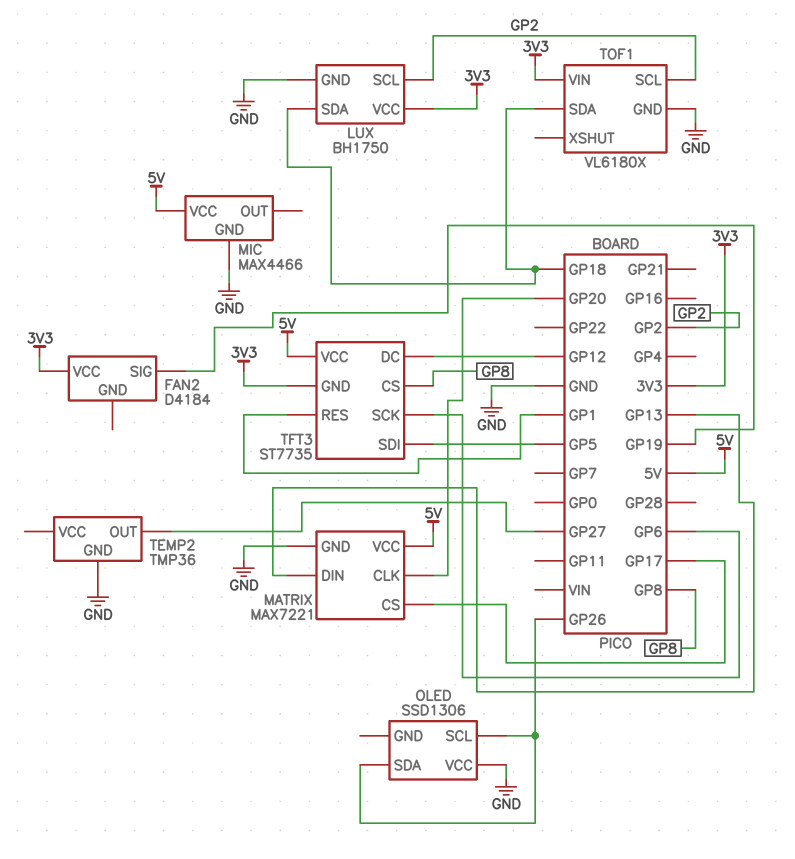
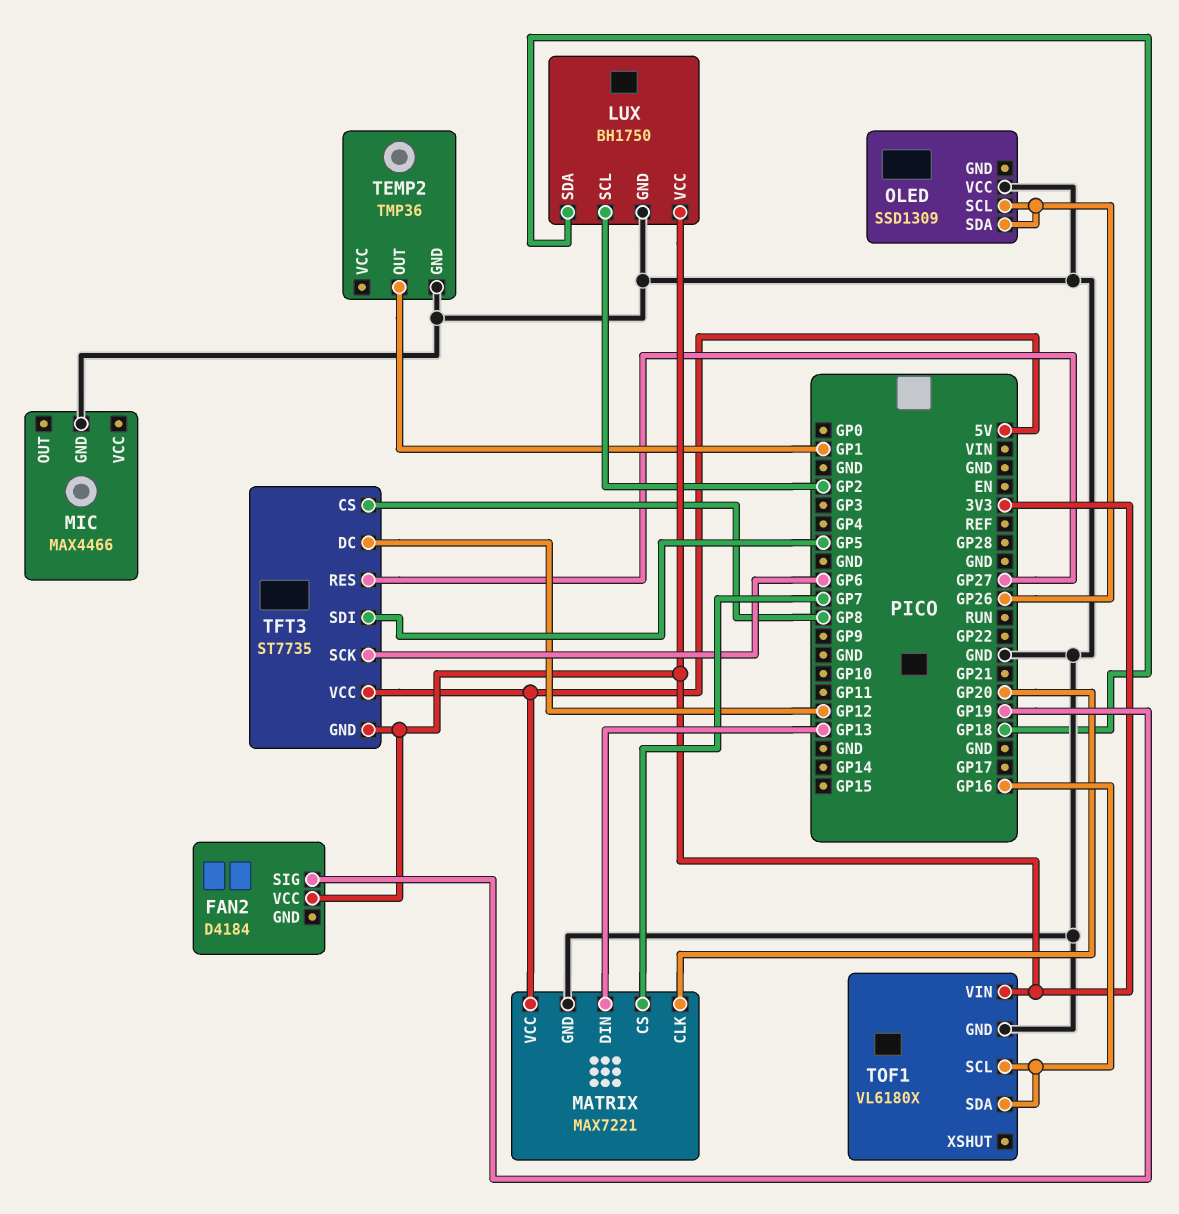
MATRIX pin CS: GP17 -> GP7
MIC pin VCC: 5V -> none
OLED: SSD1306 -> SSD1309
TEMP2 pin OUT: GP27 -> GP1
TFT3 pin RES: GP1 -> GP27
TOF1 pin SCL: GP2 -> GP16
TOF1 pin SDA: GP18 -> GP16

